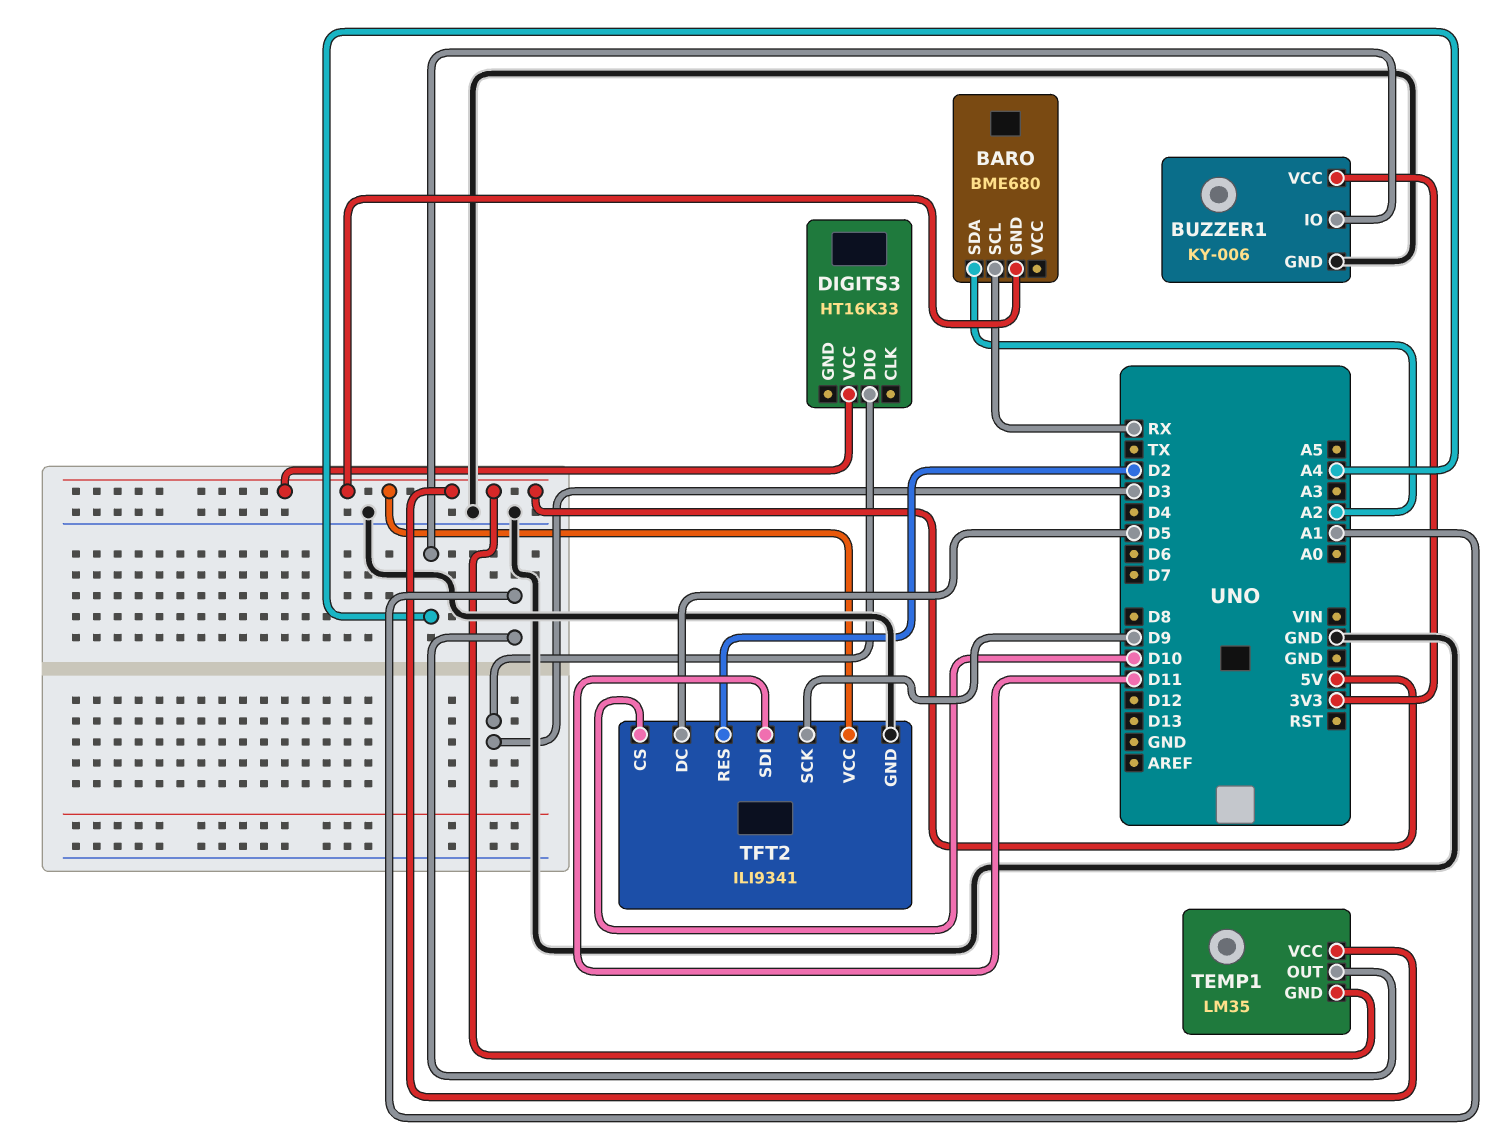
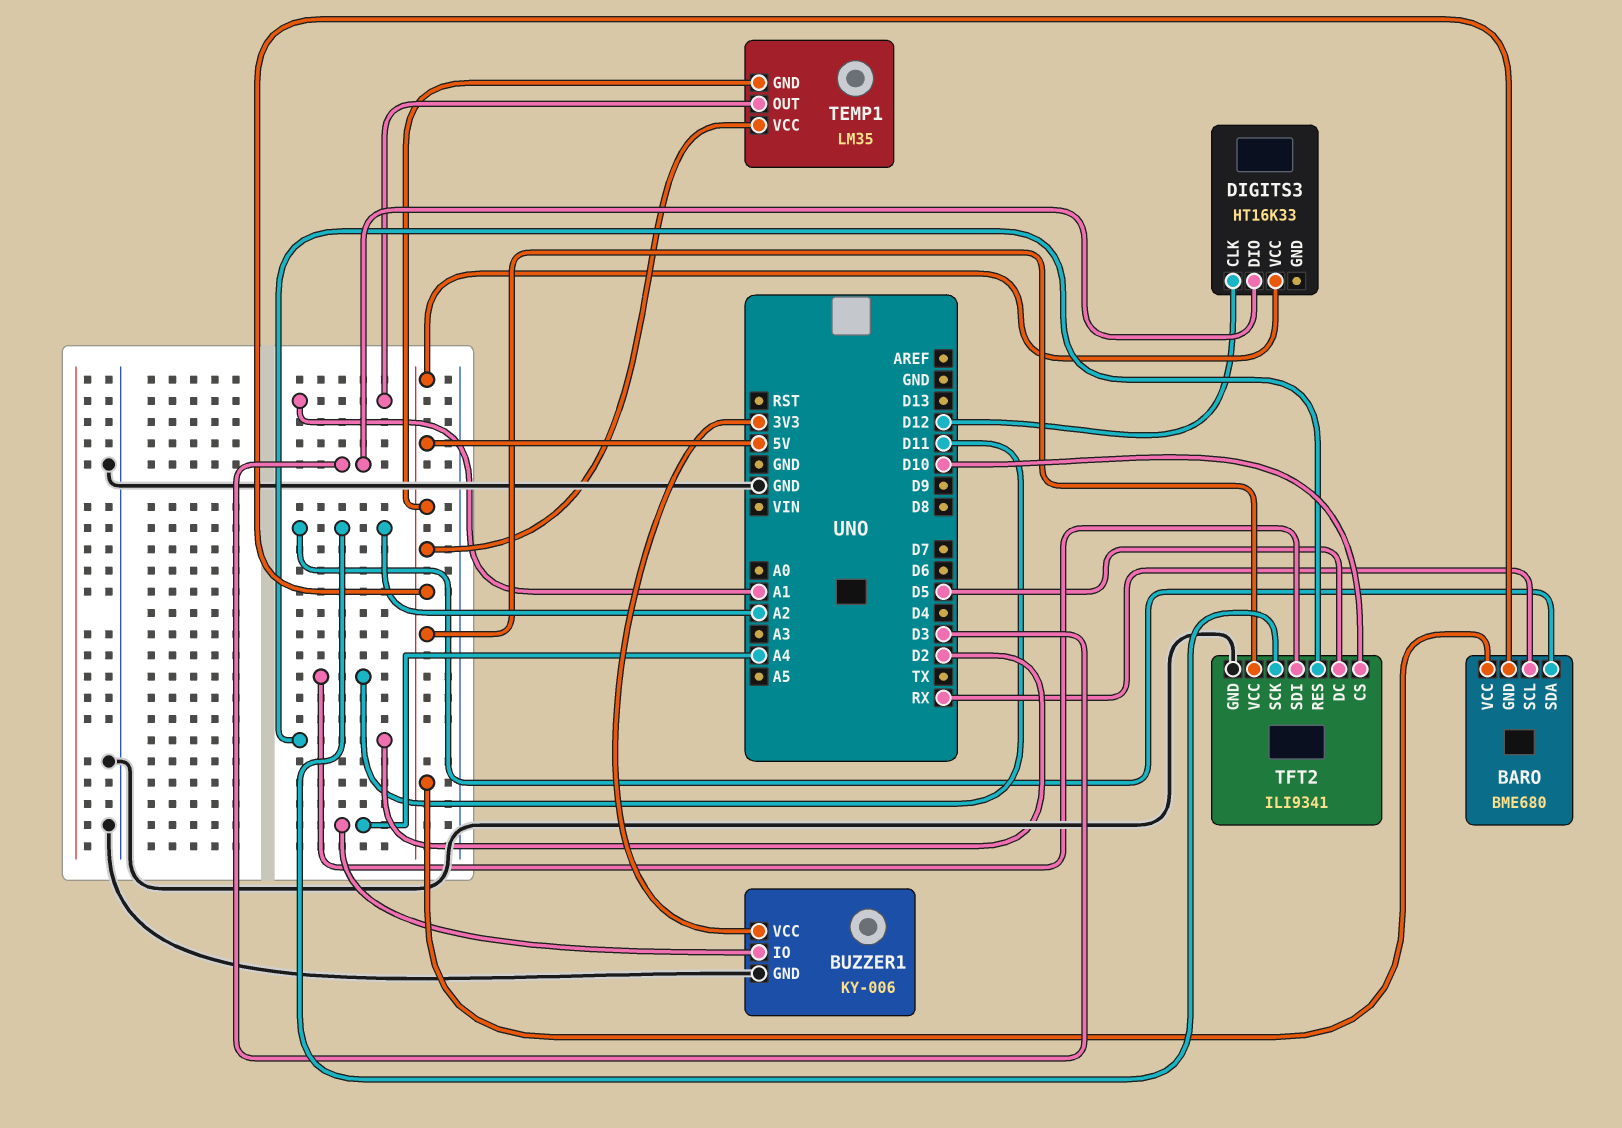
BARO pin VCC: none -> 5V
DIGITS3 pin CLK: none -> D12
TFT2 pin SCK: D9 -> A2

